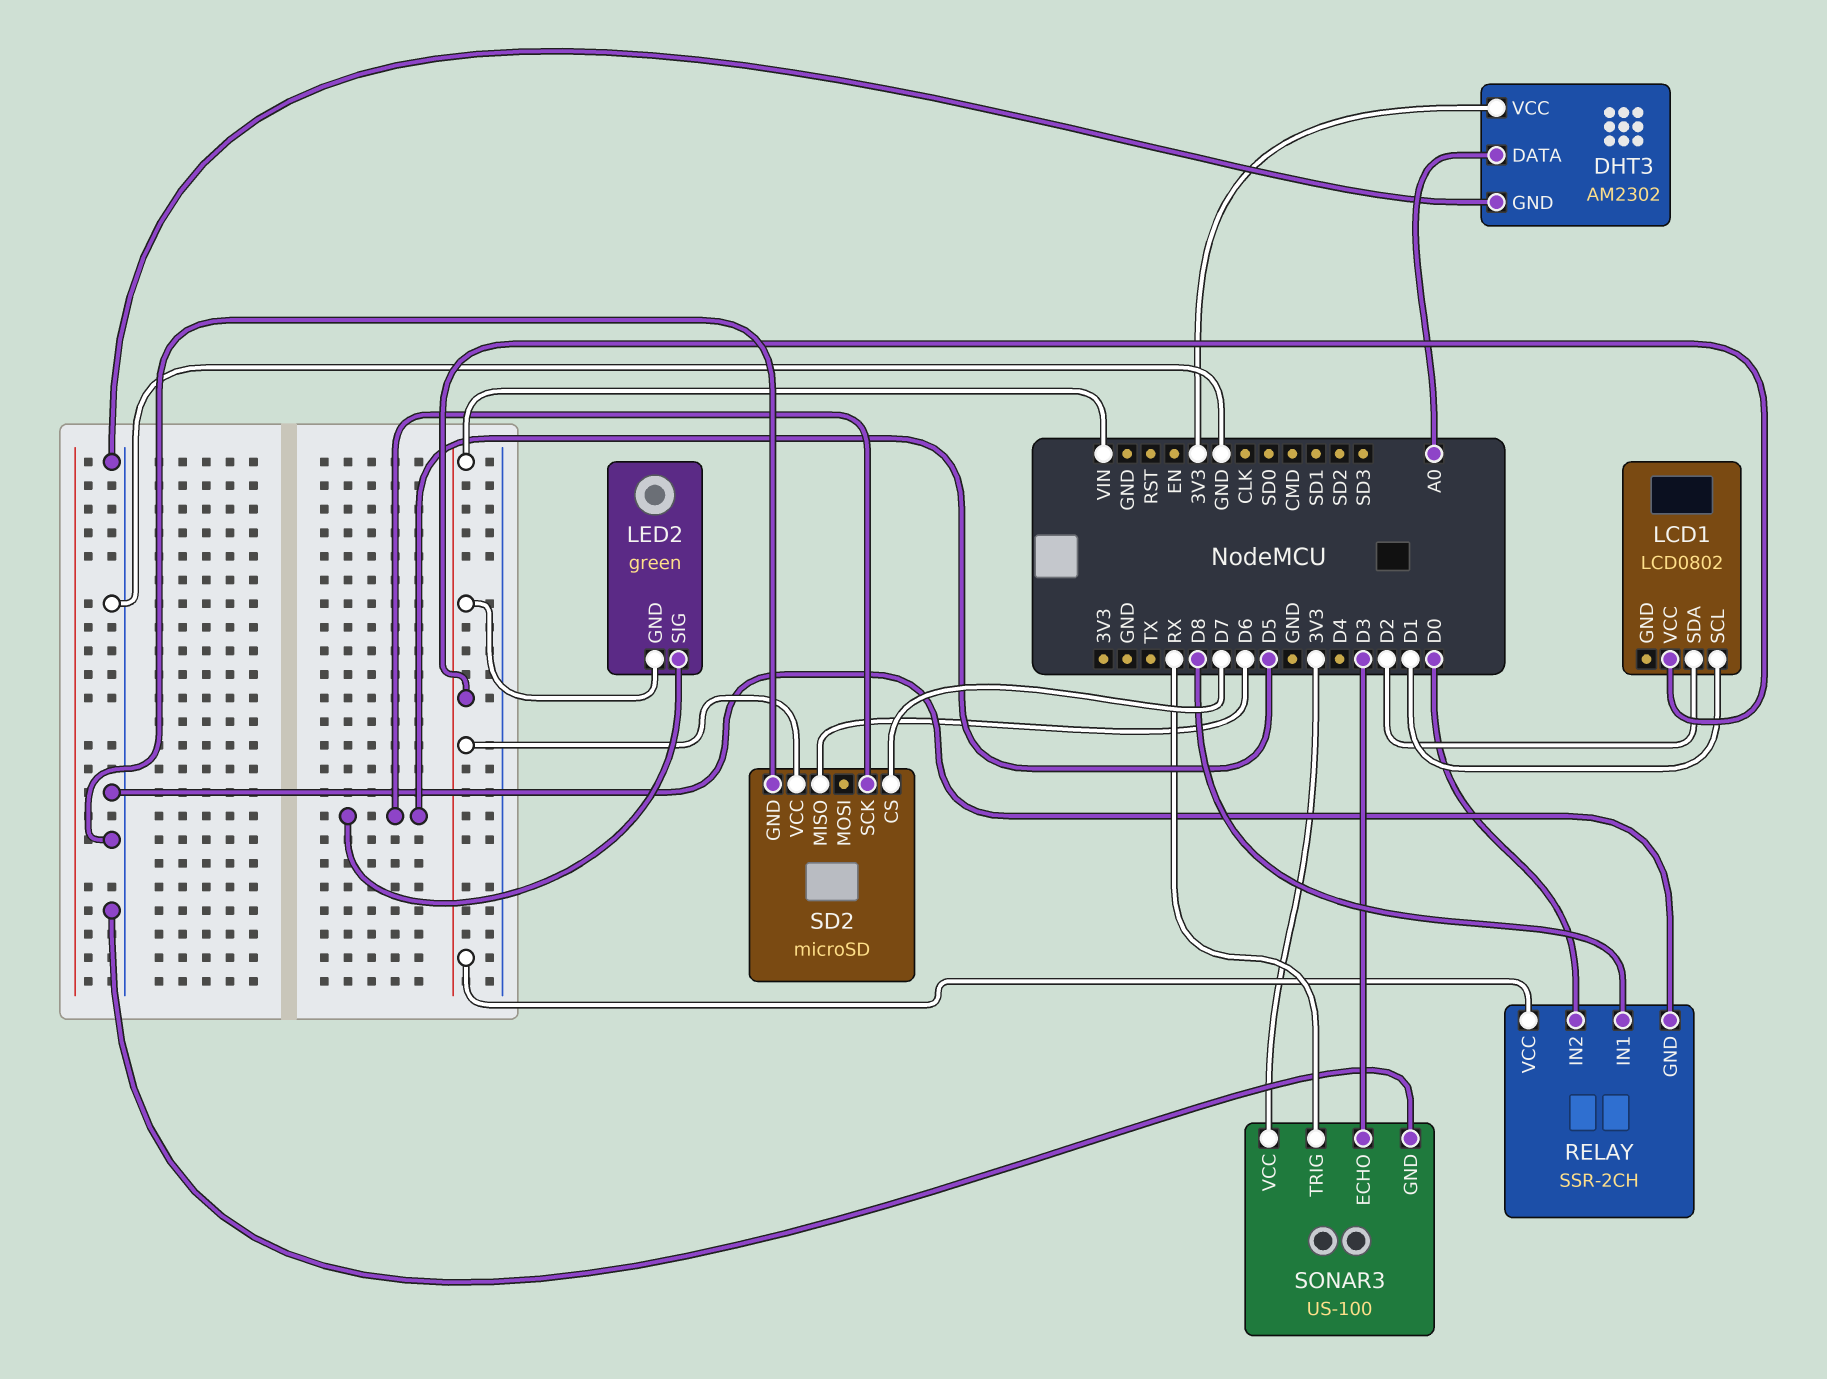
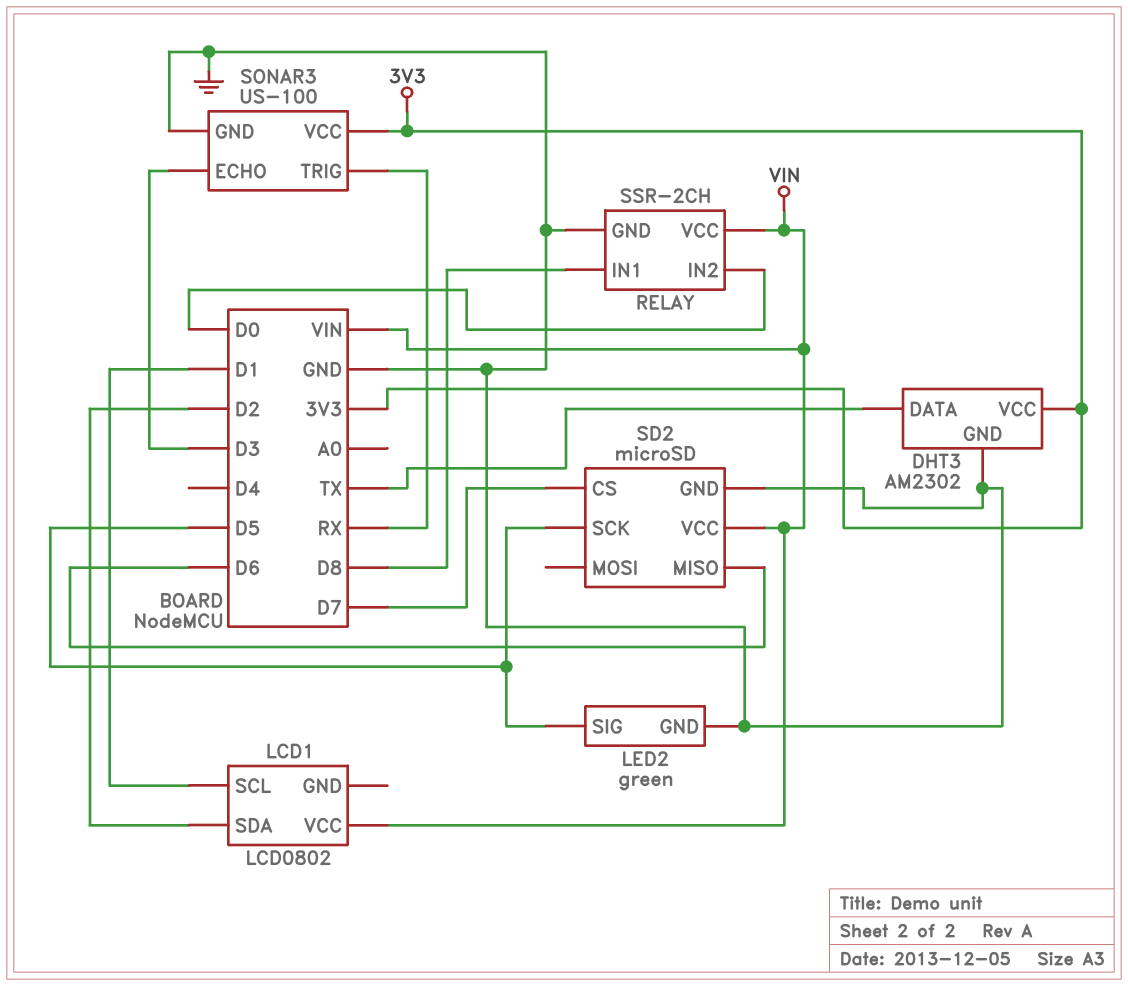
DHT3 pin DATA: A0 -> TX
LED2 pin GND: VIN -> GND

